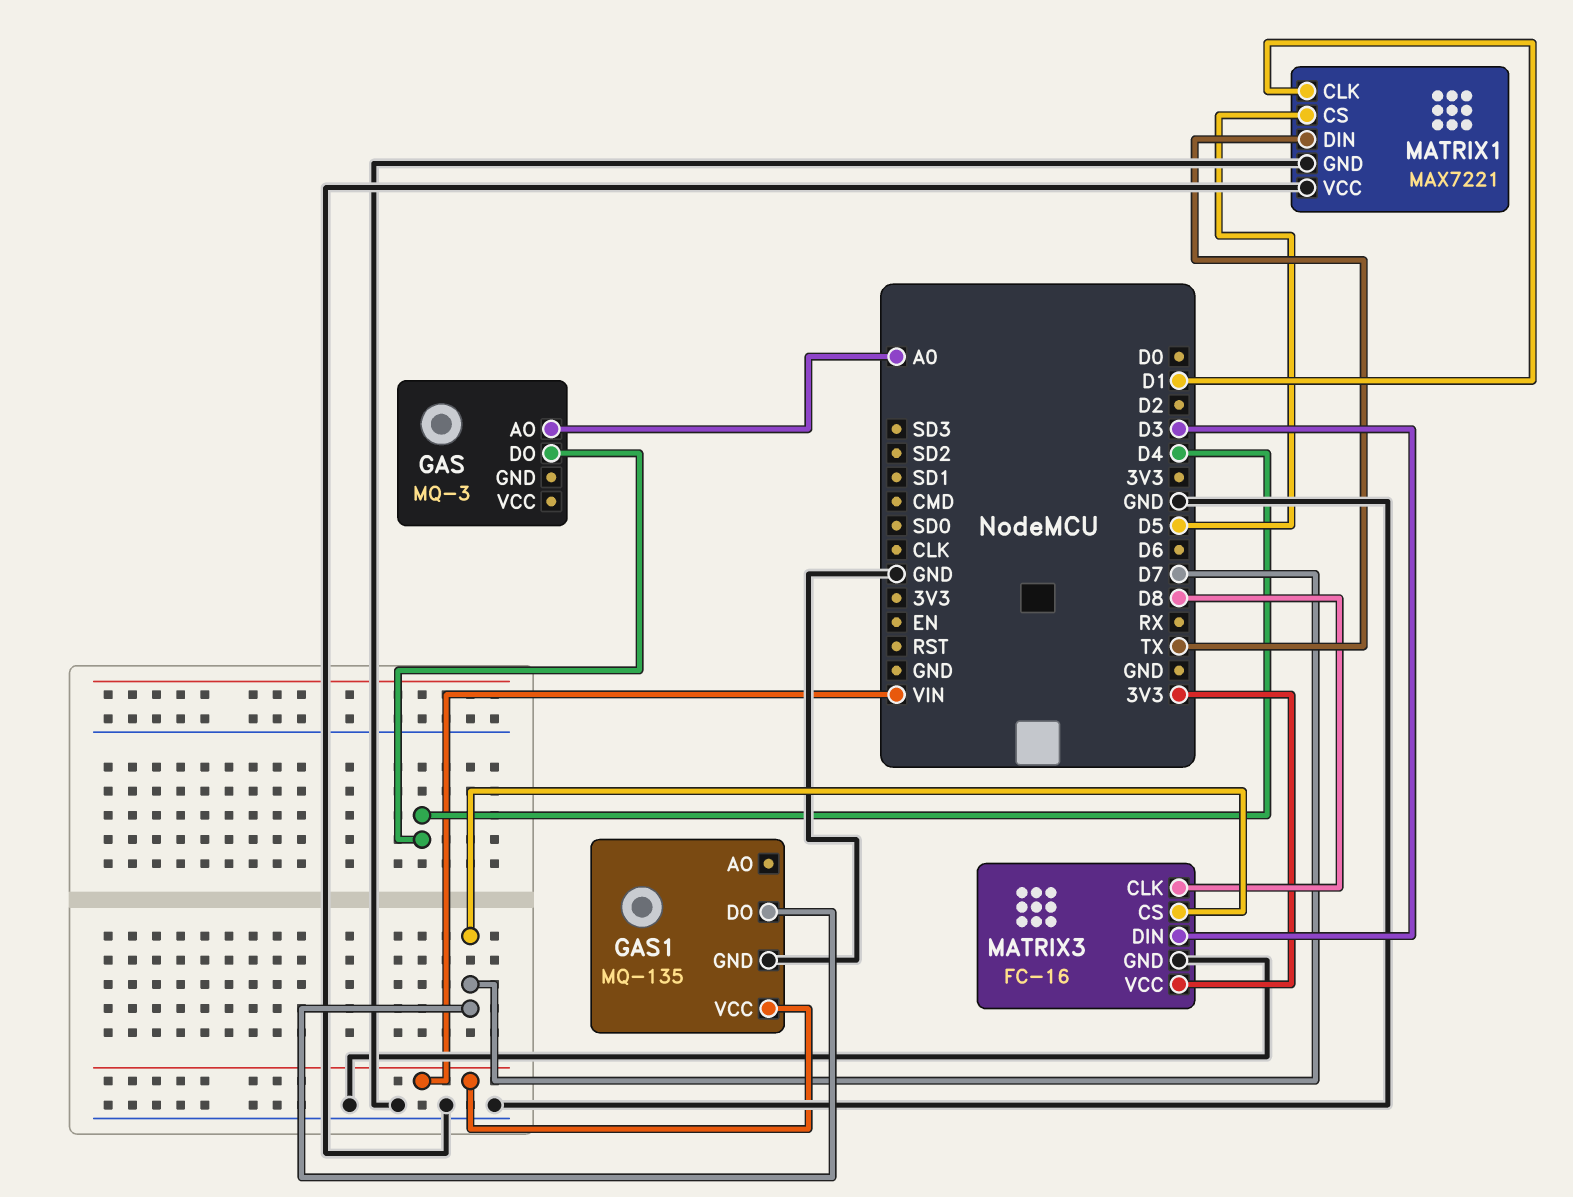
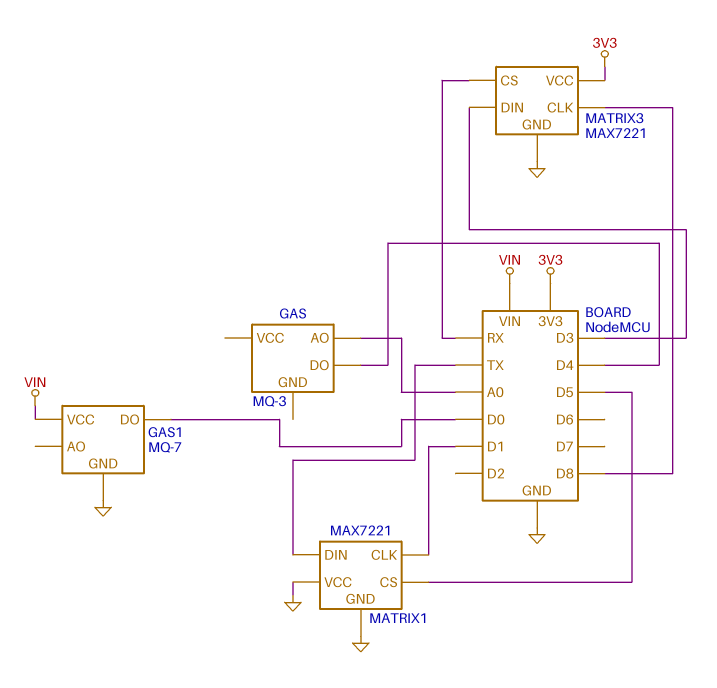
GAS1: MQ-135 -> MQ-7
GAS1 pin DO: D7 -> D0
MATRIX3: FC-16 -> MAX7221
MATRIX3 pin CS: D7 -> RX

